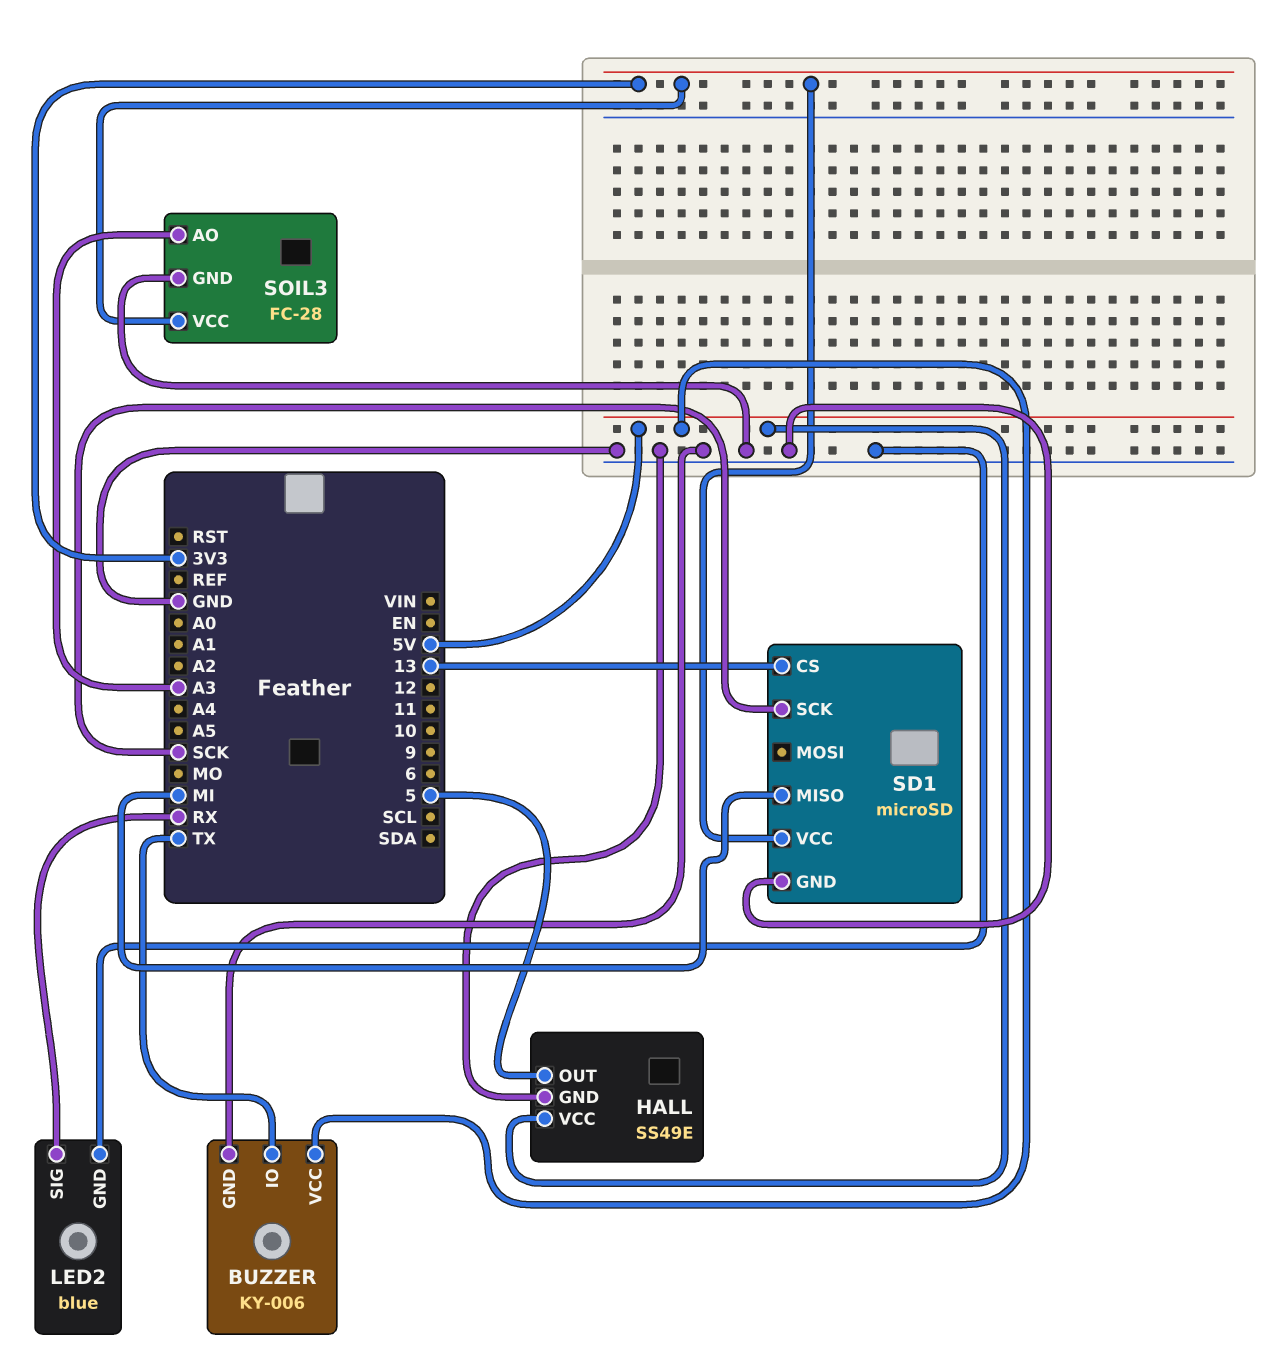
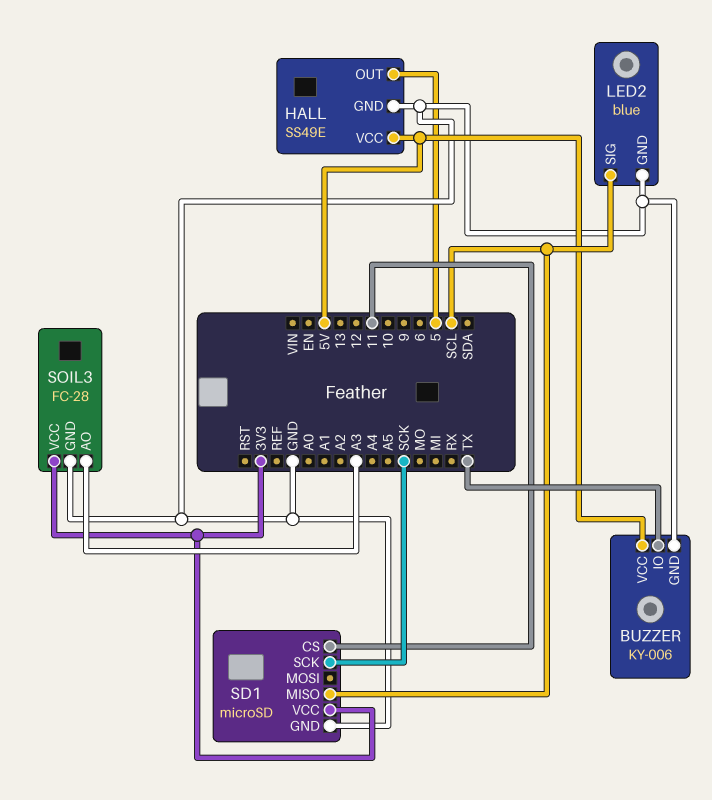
LED2 pin SIG: RX -> SCL
SD1 pin CS: 13 -> 11
SD1 pin MISO: MI -> SCL

